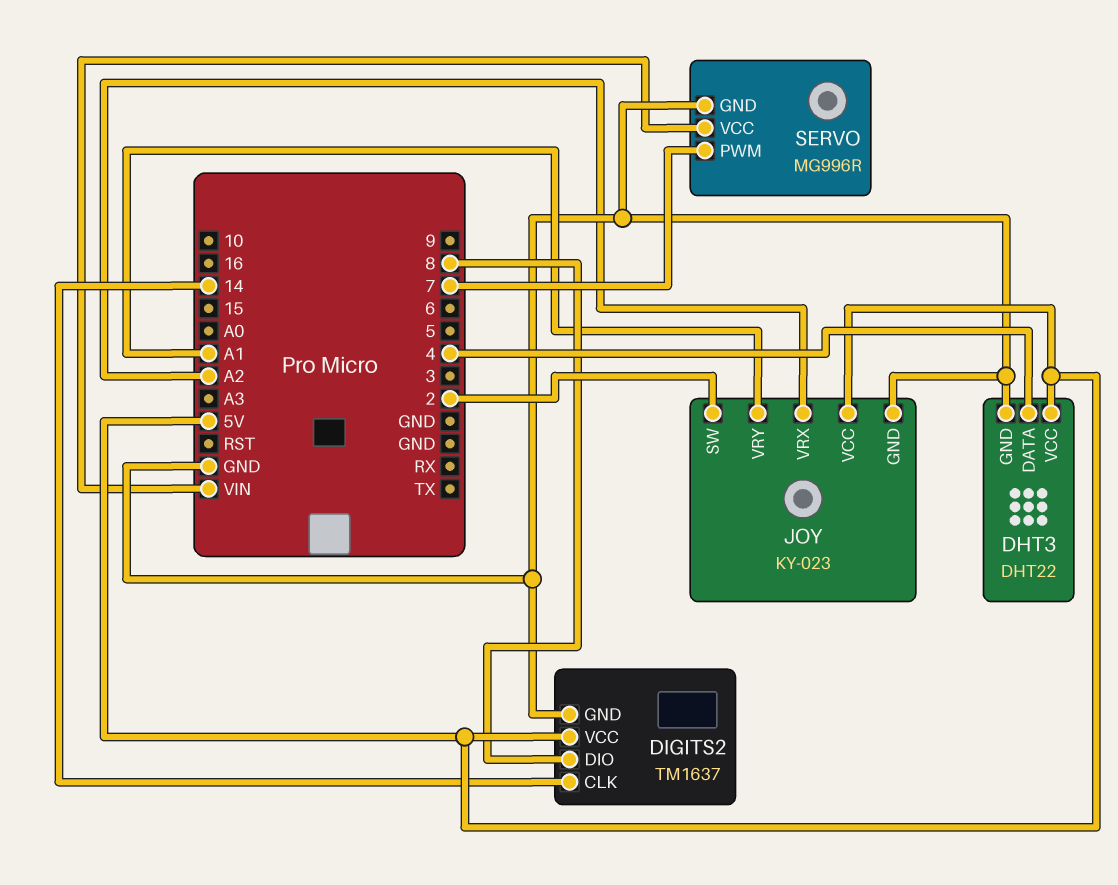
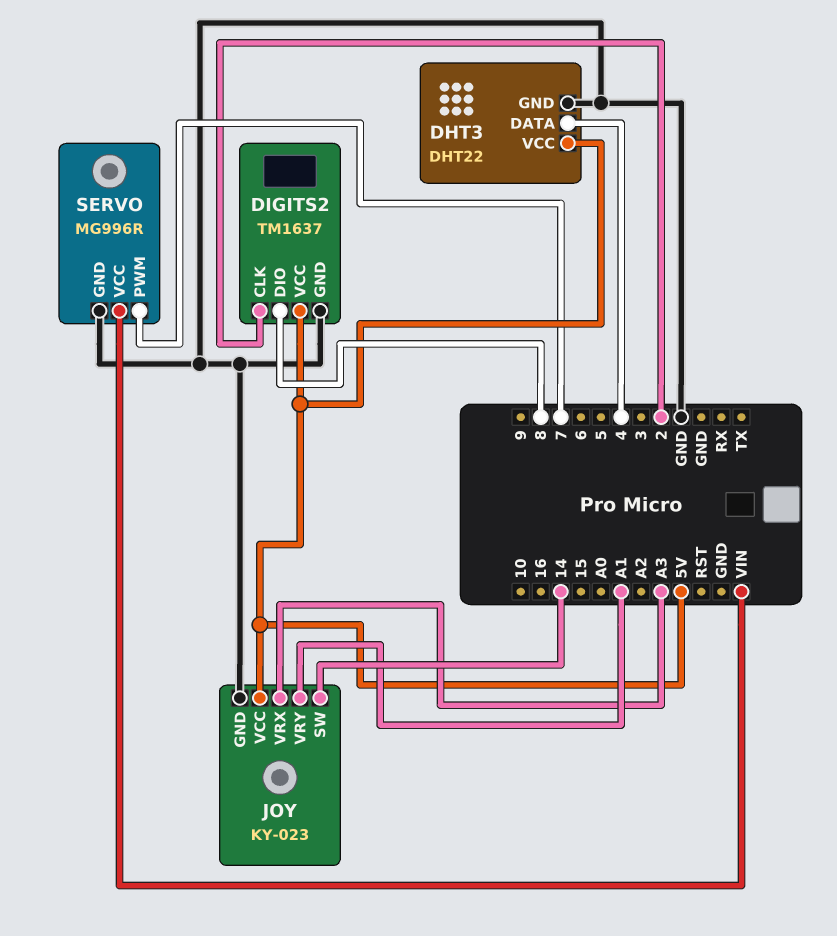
DIGITS2 pin CLK: 14 -> 2
JOY pin SW: 2 -> 14
JOY pin VRX: A2 -> A3

